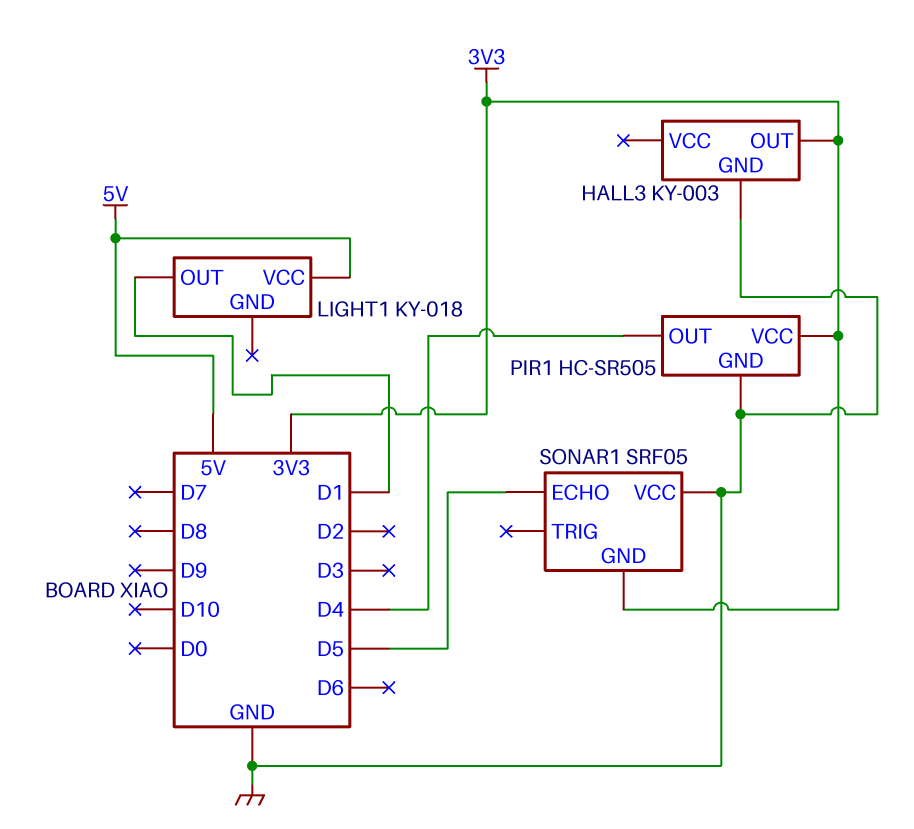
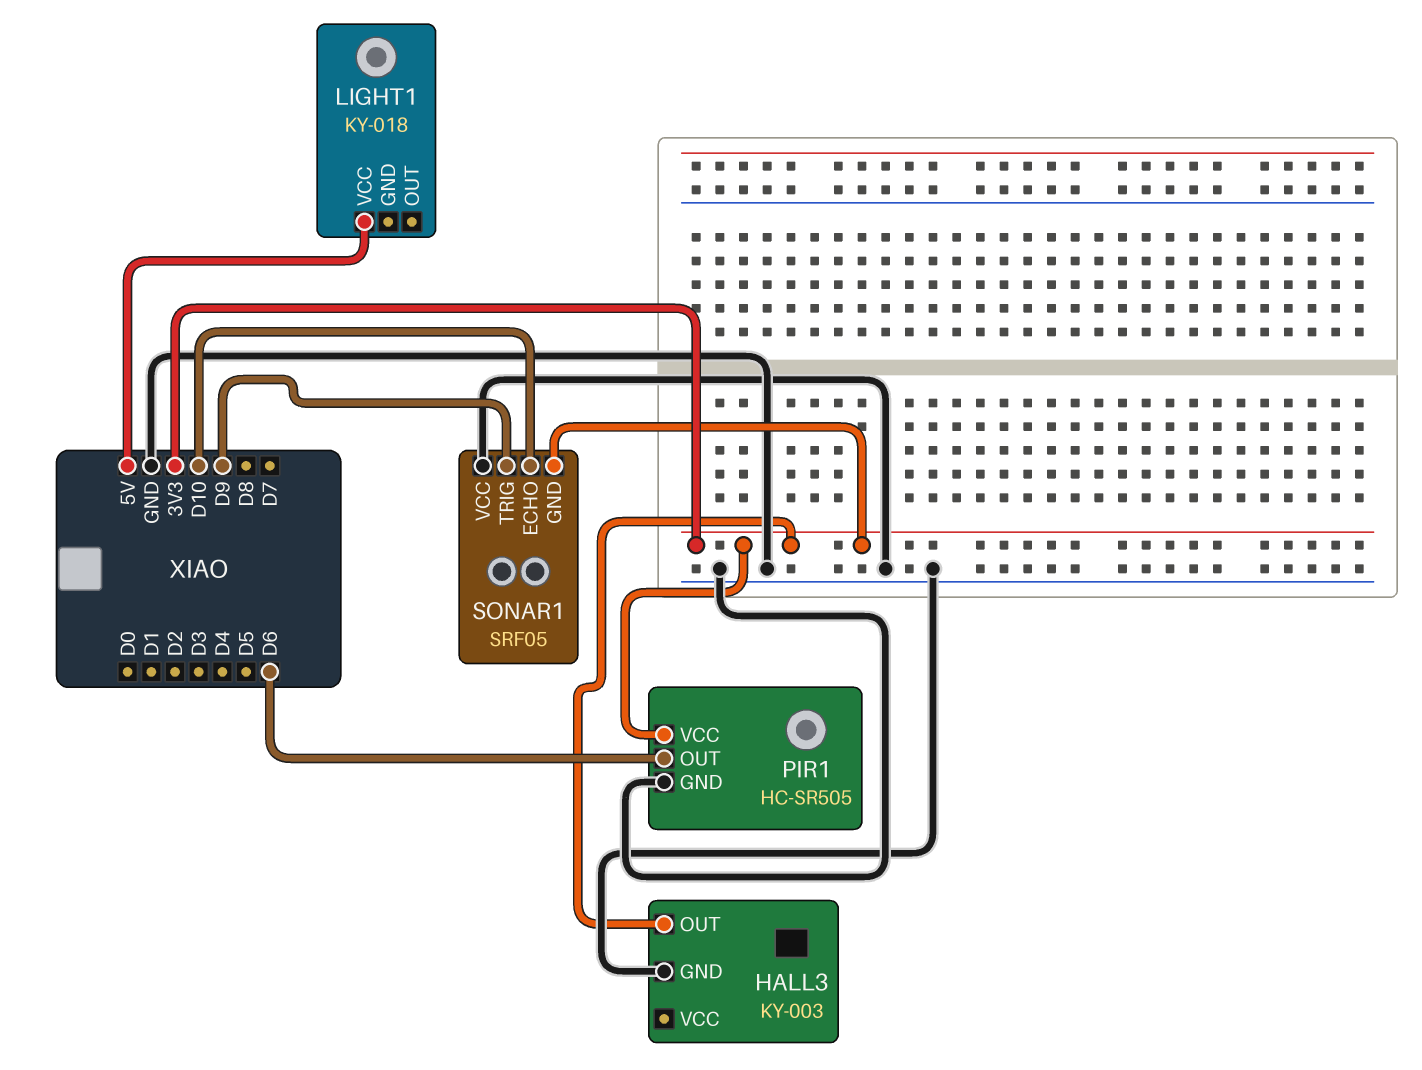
LIGHT1 pin OUT: D1 -> none
PIR1 pin OUT: D4 -> D6
SONAR1 pin ECHO: D5 -> D10
SONAR1 pin TRIG: none -> D9

